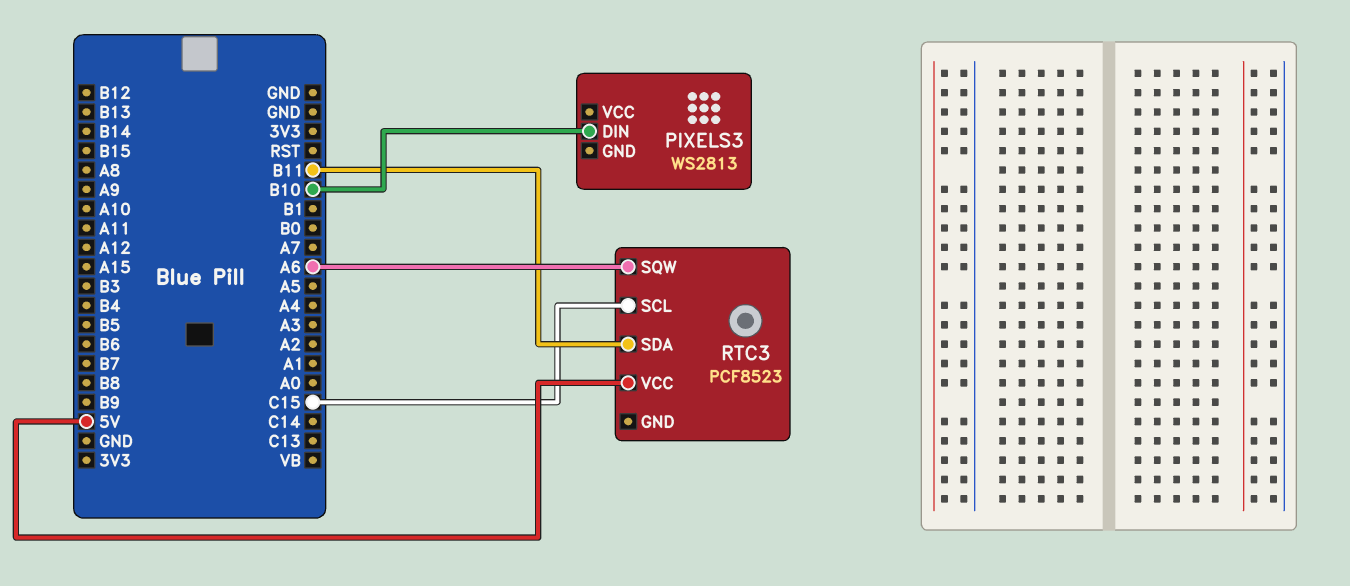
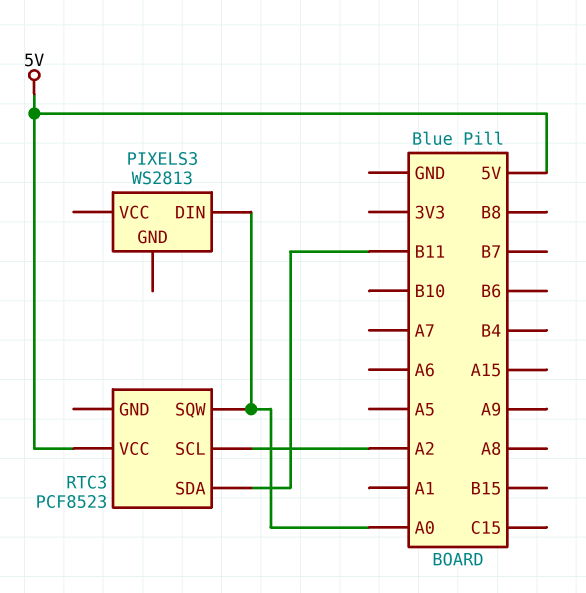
PIXELS3 pin DIN: B10 -> A0
RTC3 pin SCL: C15 -> A2
RTC3 pin SQW: A6 -> A0

